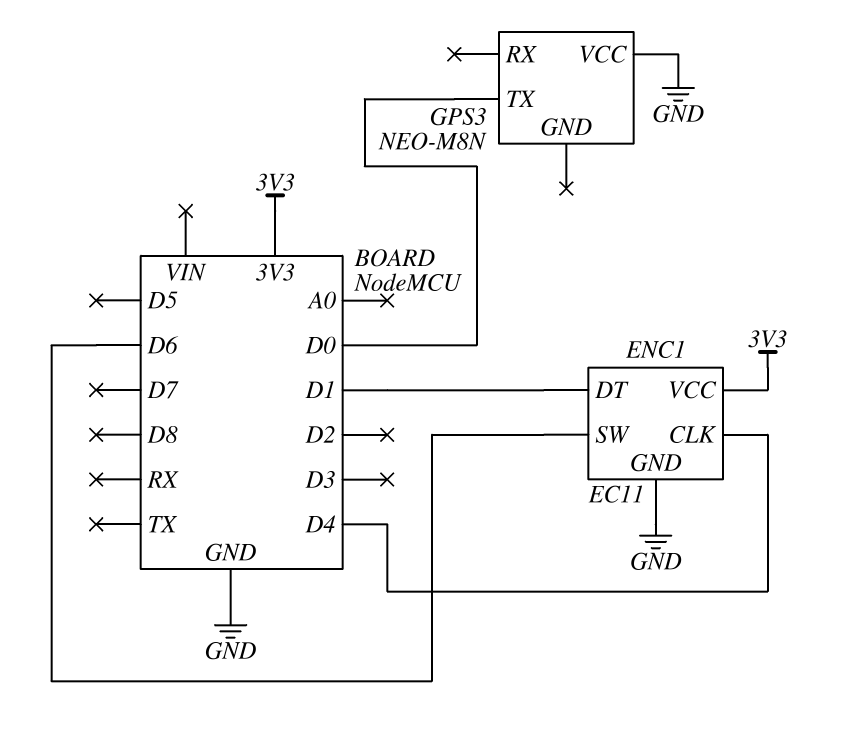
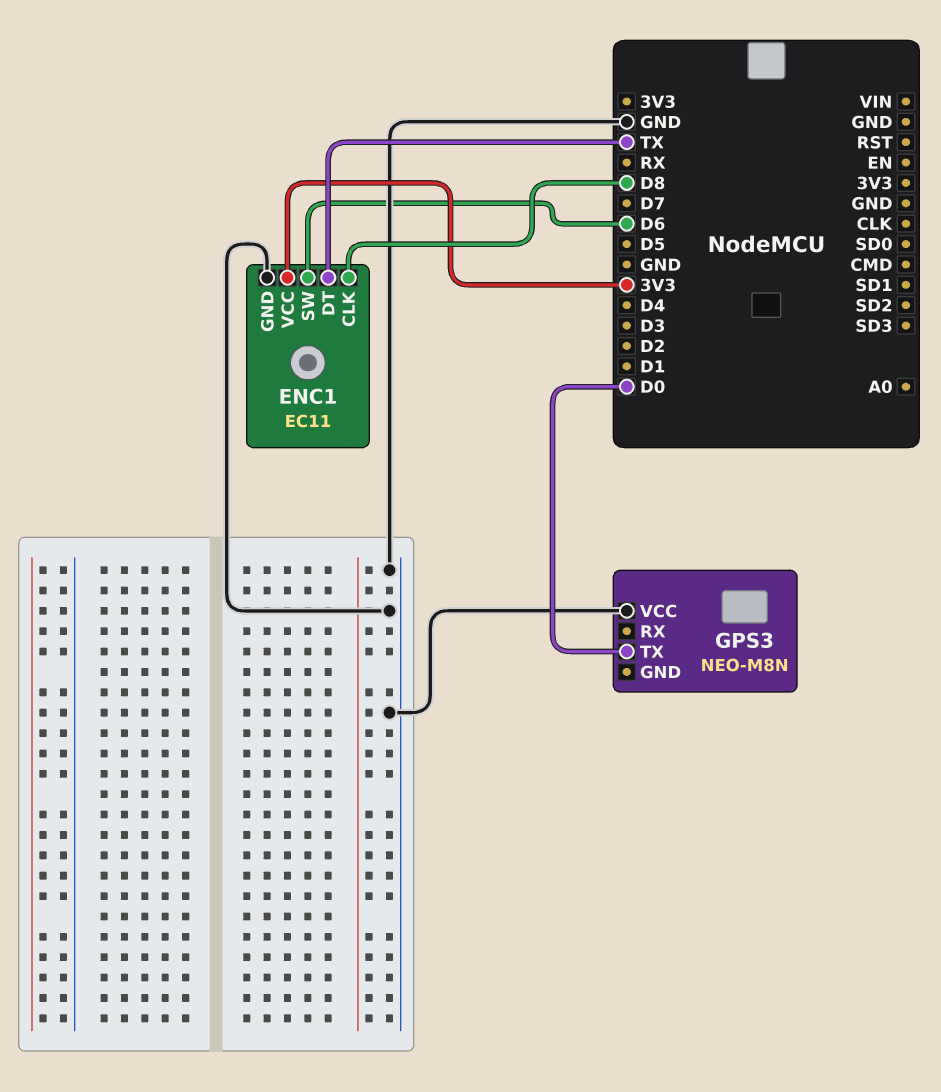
ENC1 pin CLK: D4 -> D8
ENC1 pin DT: D1 -> TX

